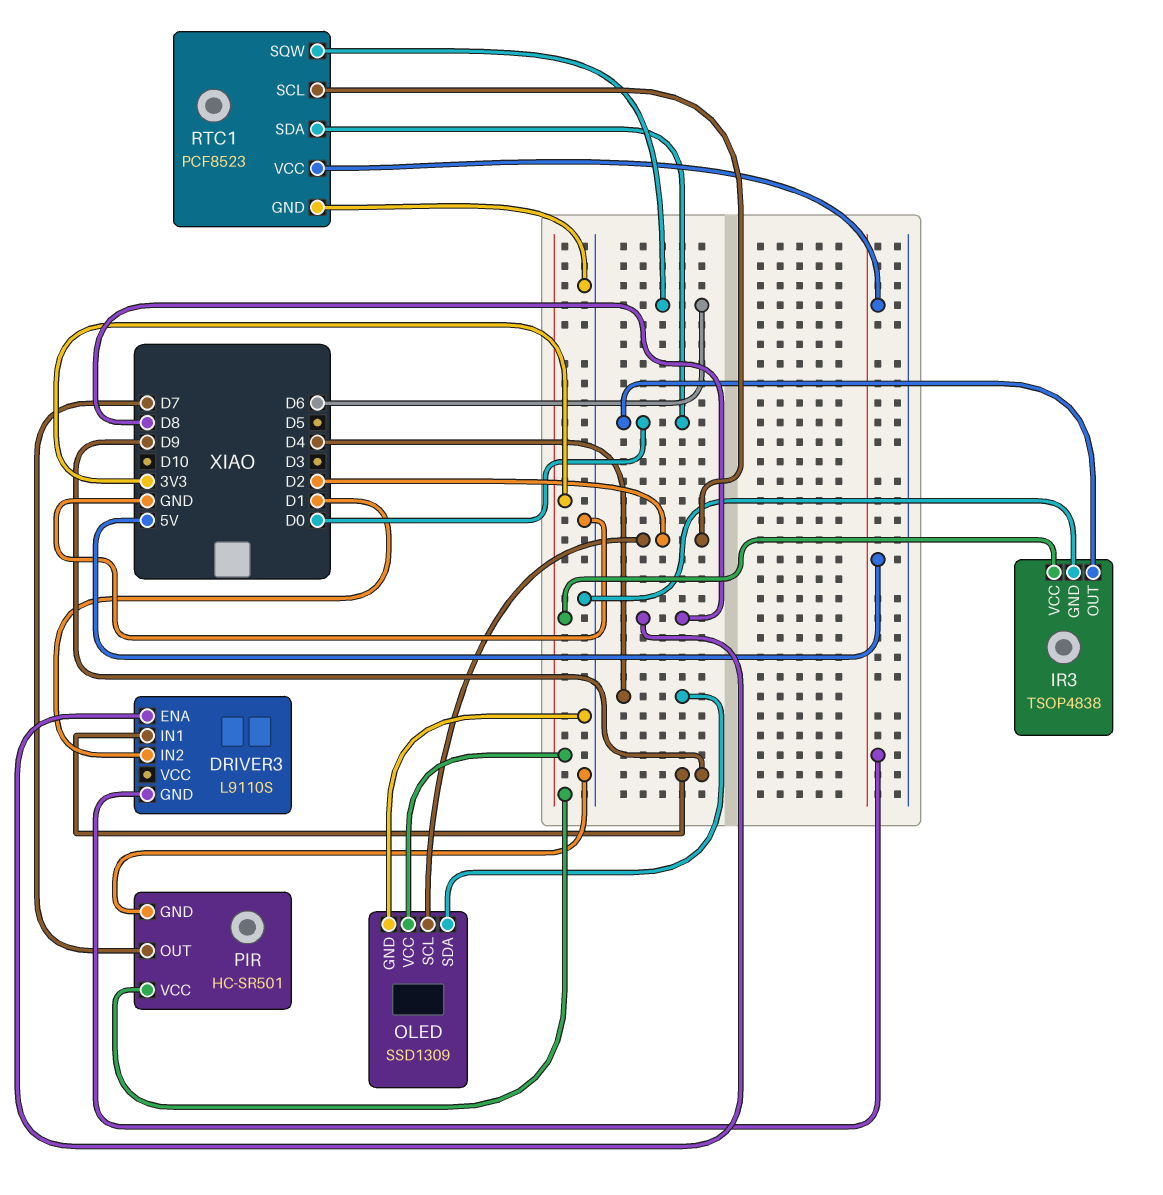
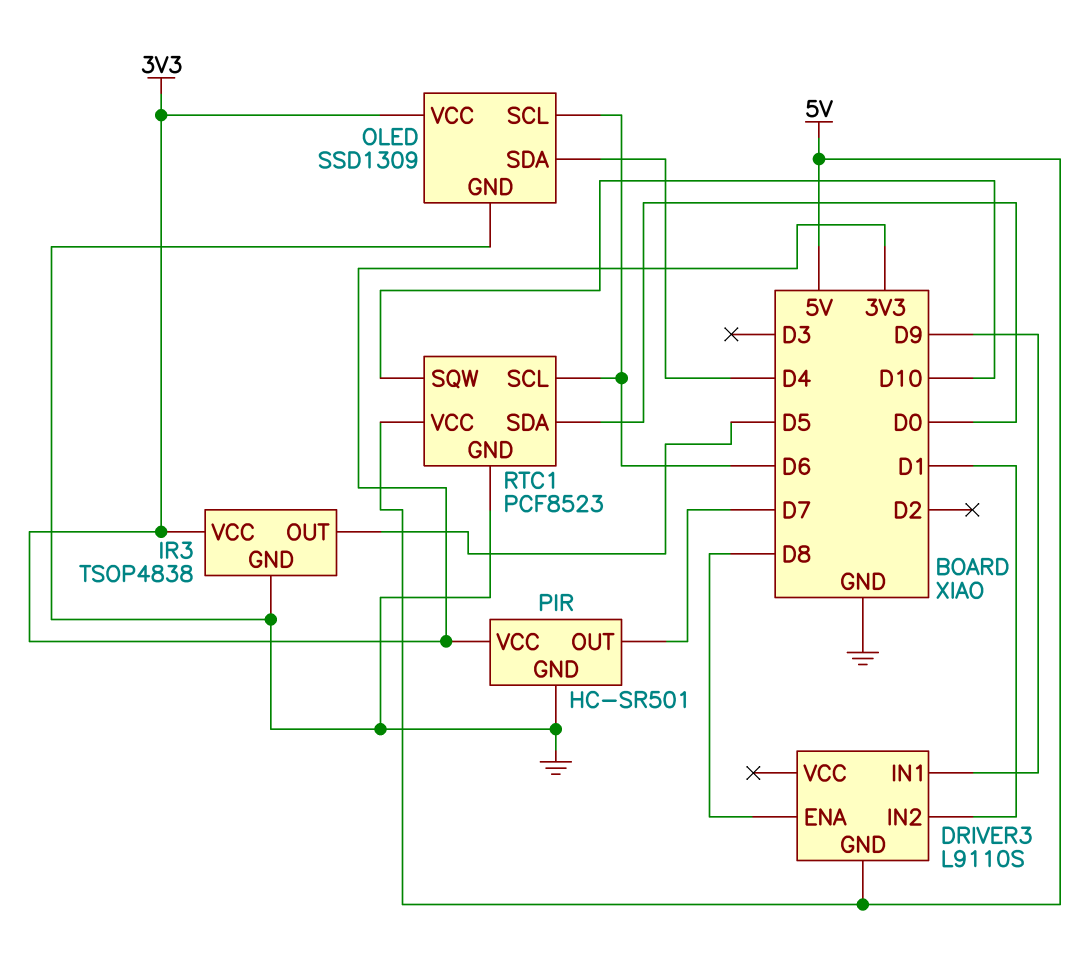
IR3 pin OUT: D0 -> D5
OLED pin SCL: D2 -> D6
RTC1 pin SCL: D2 -> D6
RTC1 pin SQW: D6 -> D10

